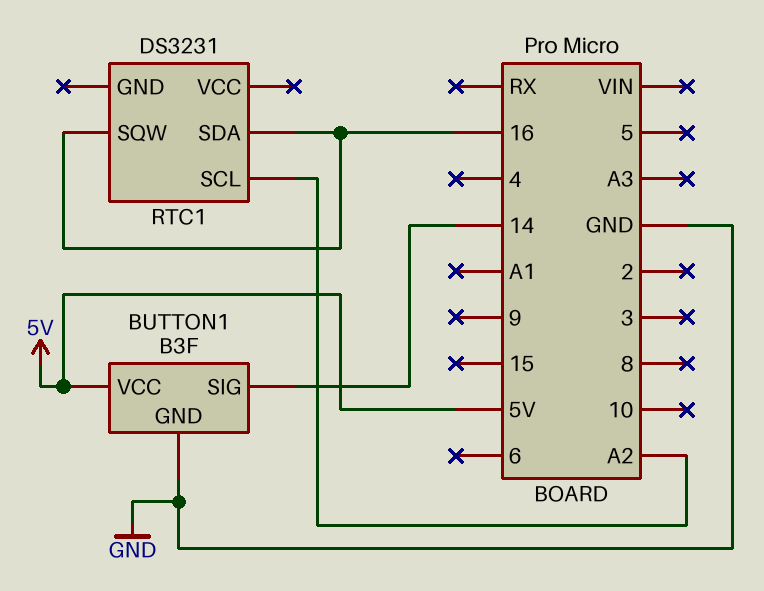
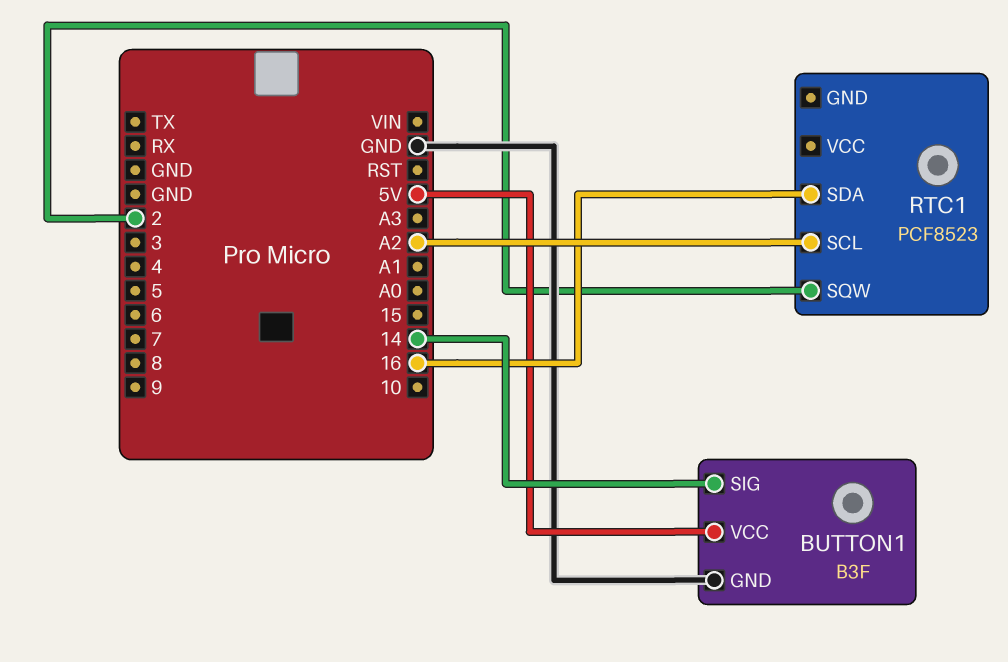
RTC1: DS3231 -> PCF8523
RTC1 pin SQW: 16 -> 2

